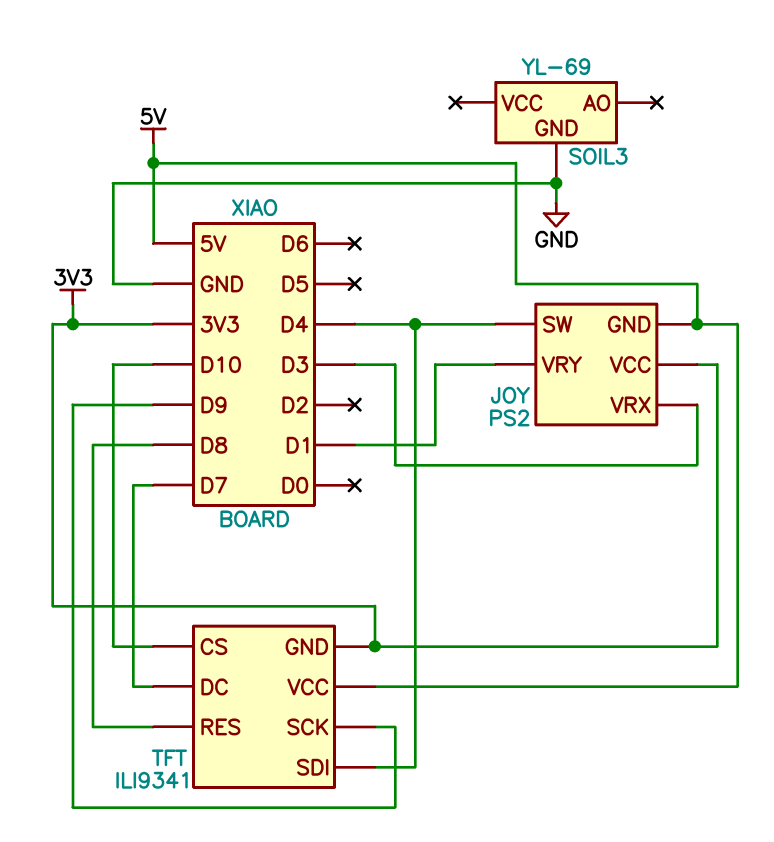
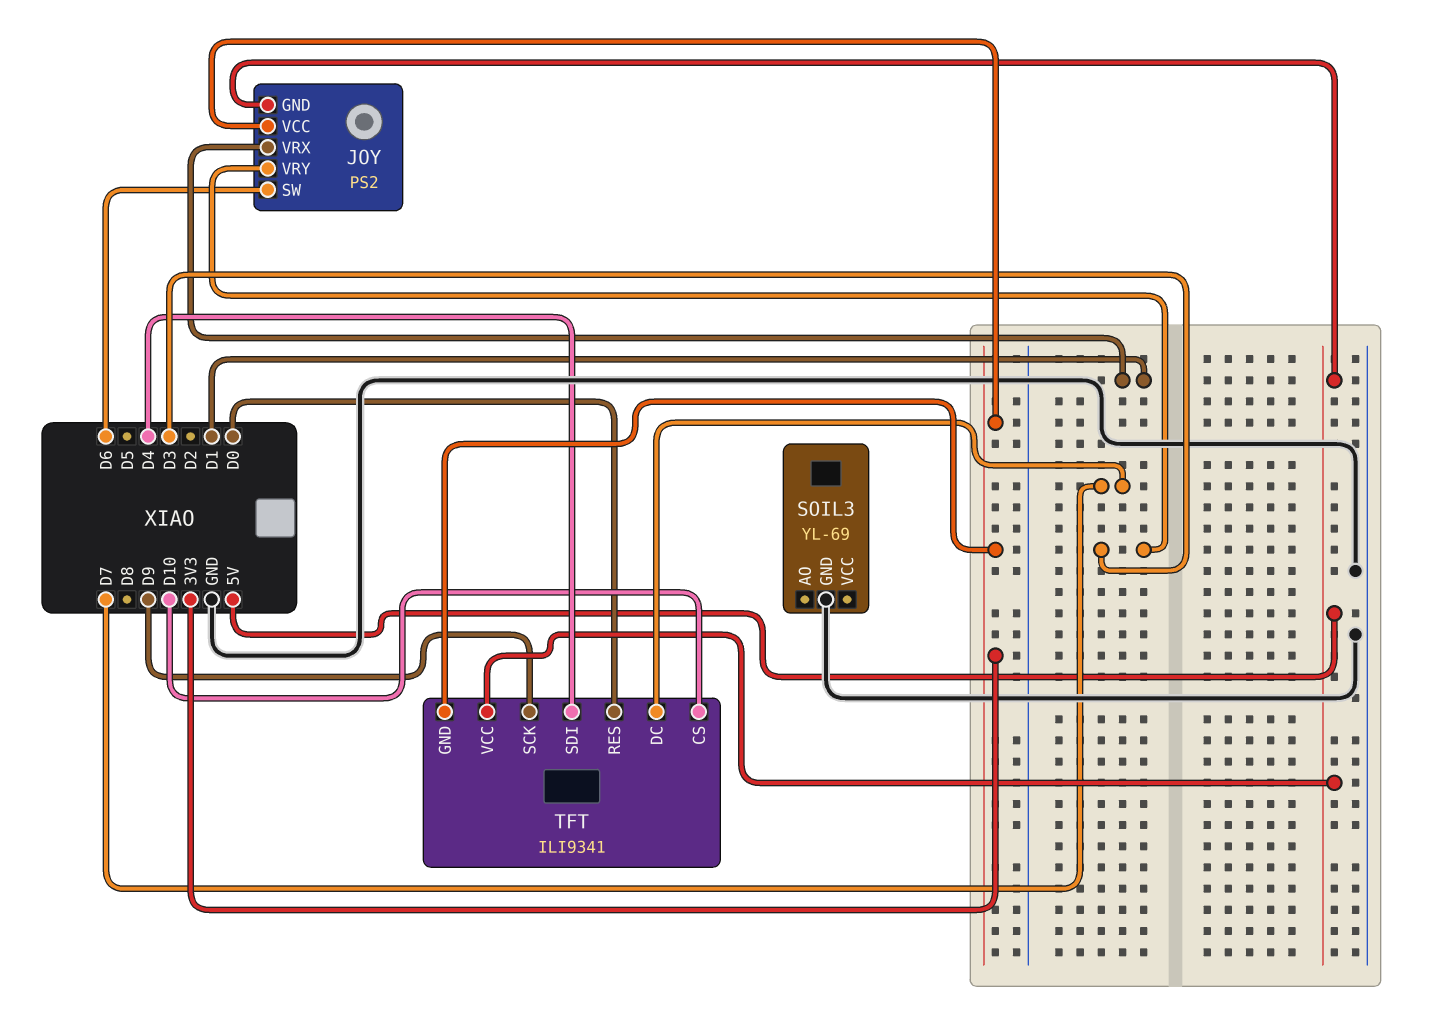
JOY pin SW: D4 -> D6
JOY pin VRX: D3 -> D1
JOY pin VRY: D1 -> D3
TFT pin RES: D8 -> D0

